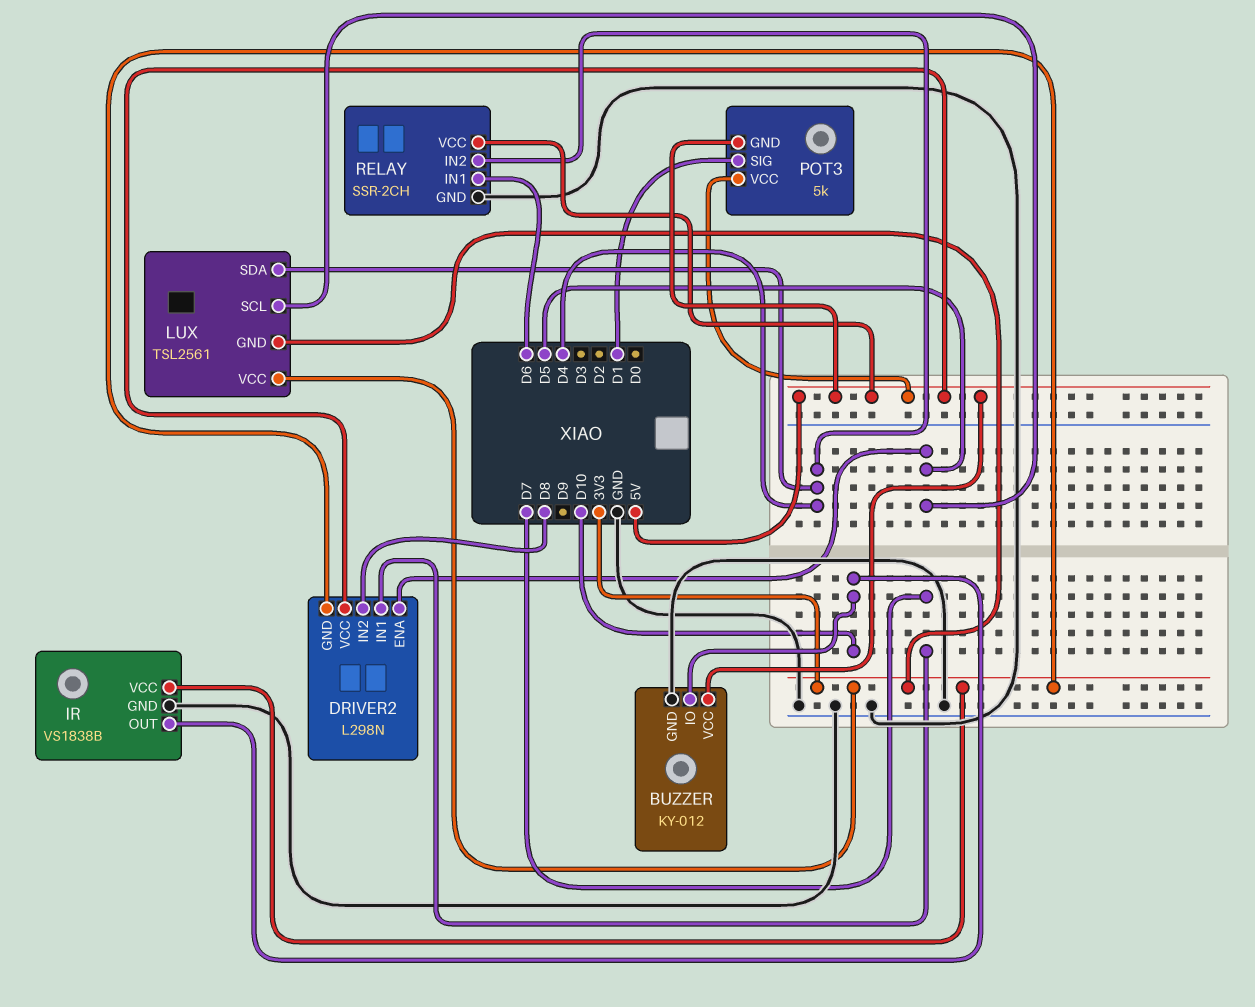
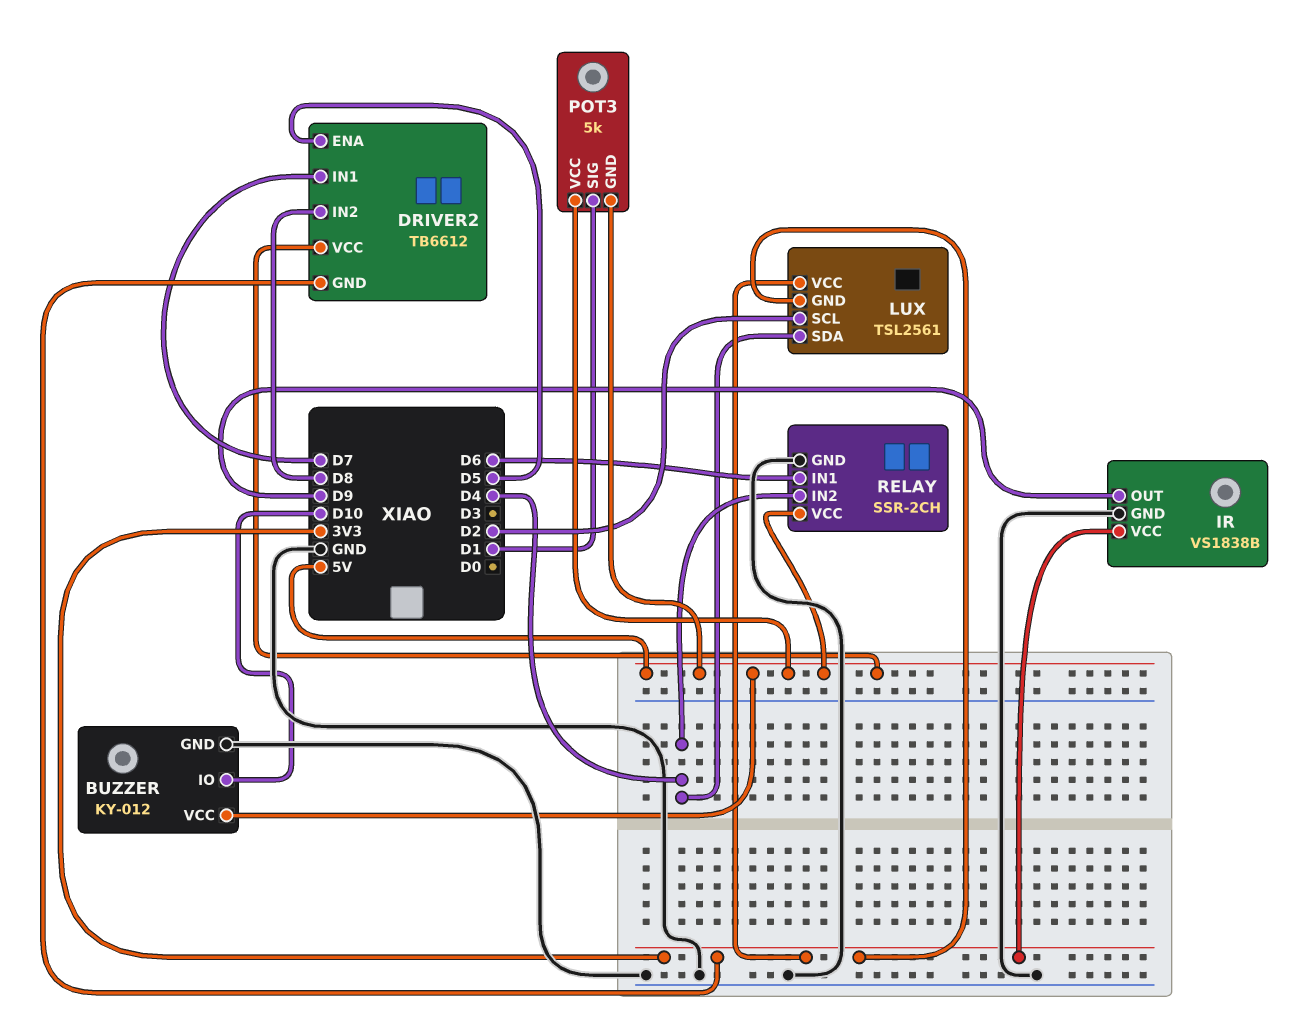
DRIVER2: L298N -> TB6612
IR pin OUT: D10 -> D9
LUX pin SCL: D5 -> D2

